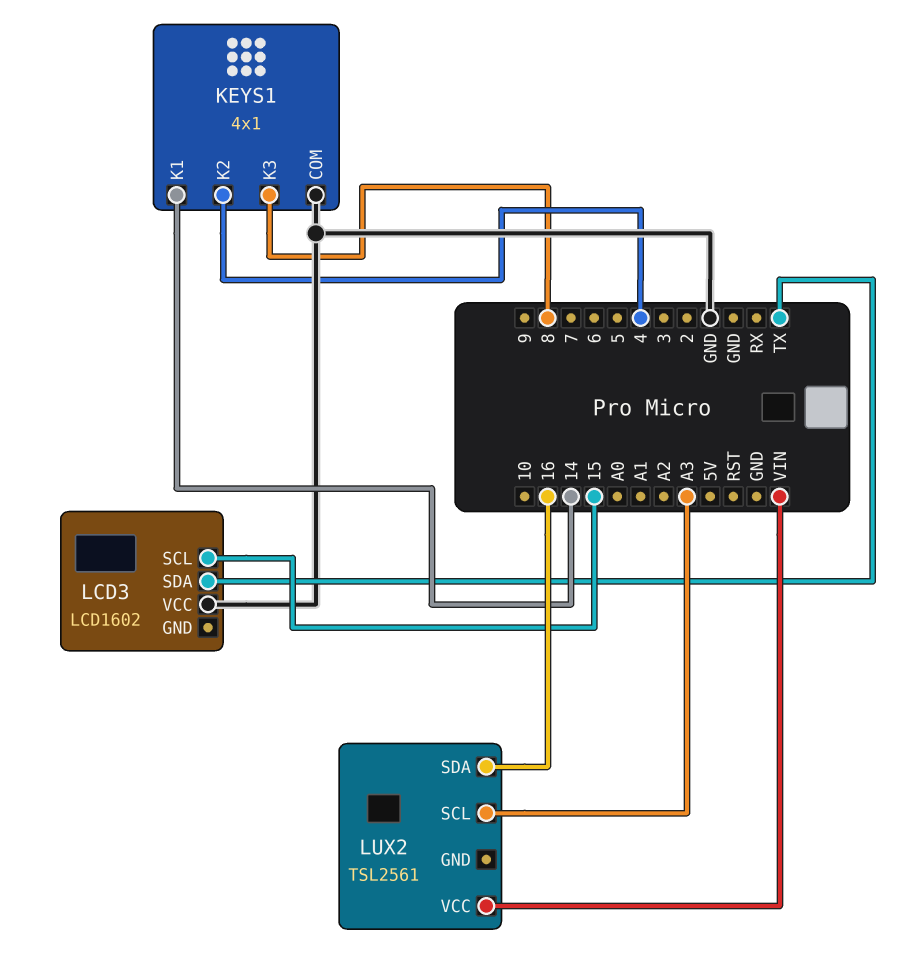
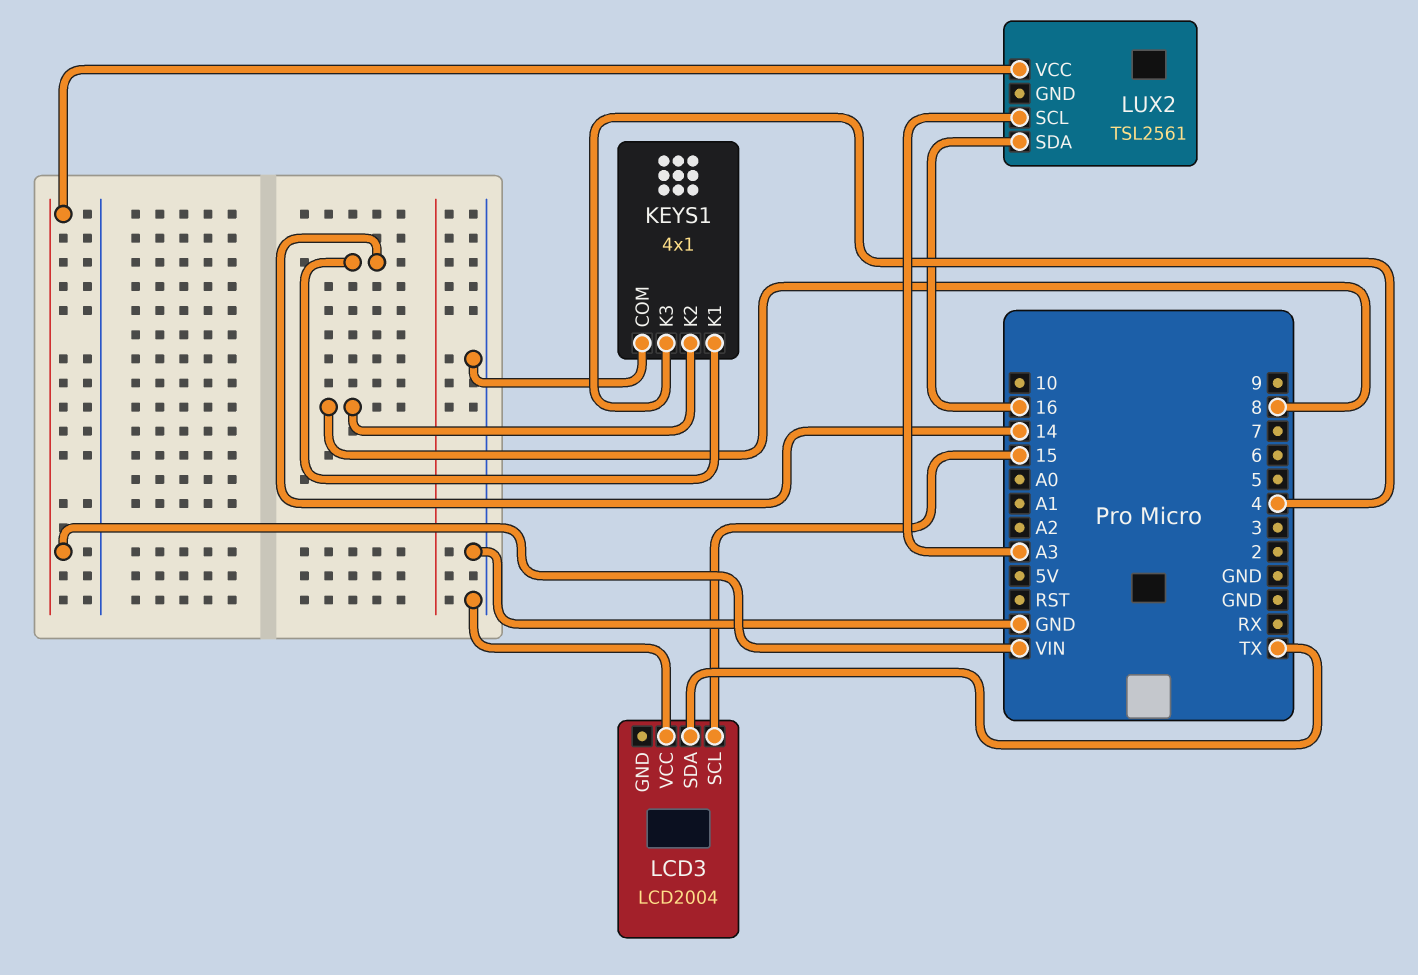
KEYS1 pin K2: 4 -> 8
KEYS1 pin K3: 8 -> 4
LCD3: LCD1602 -> LCD2004

